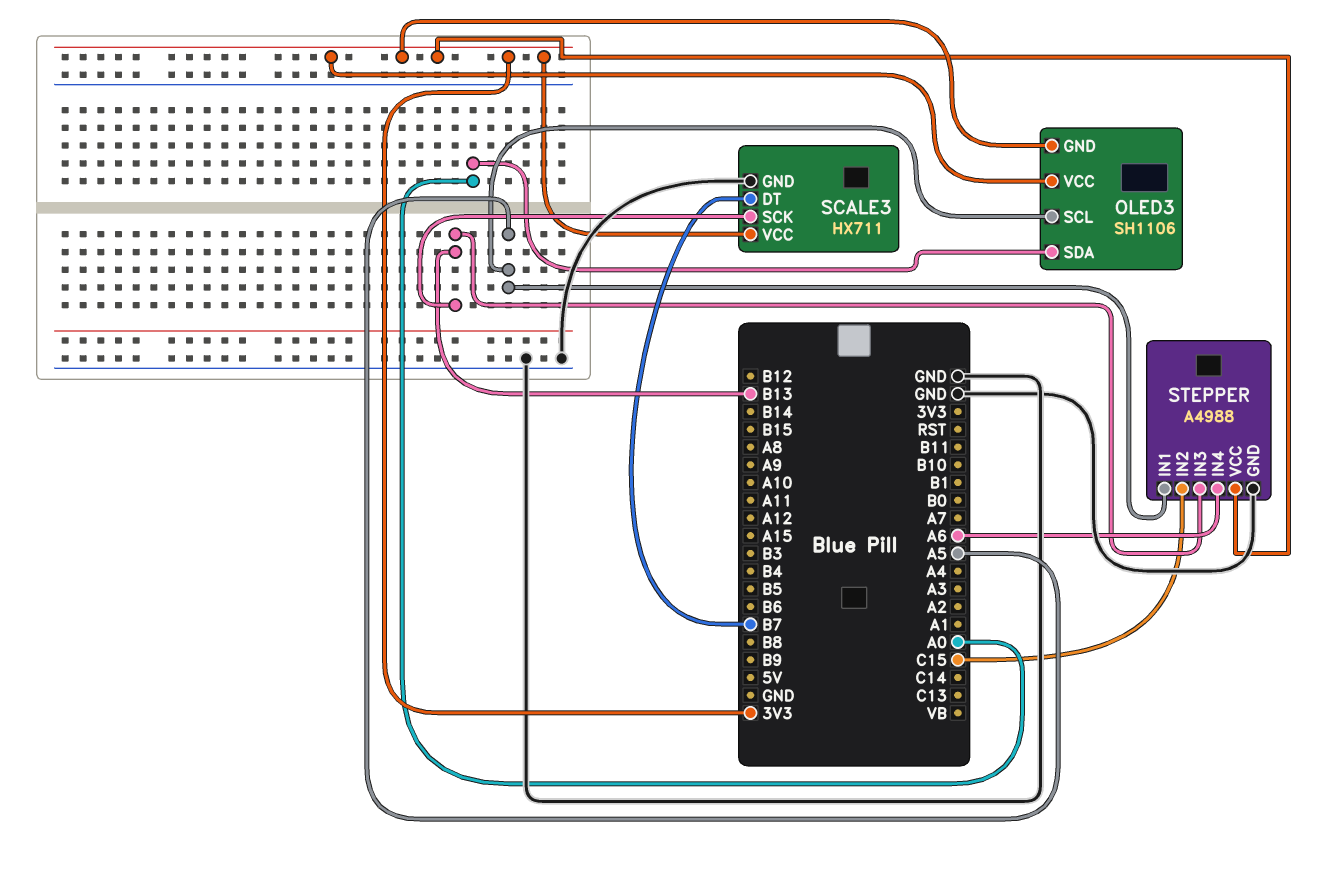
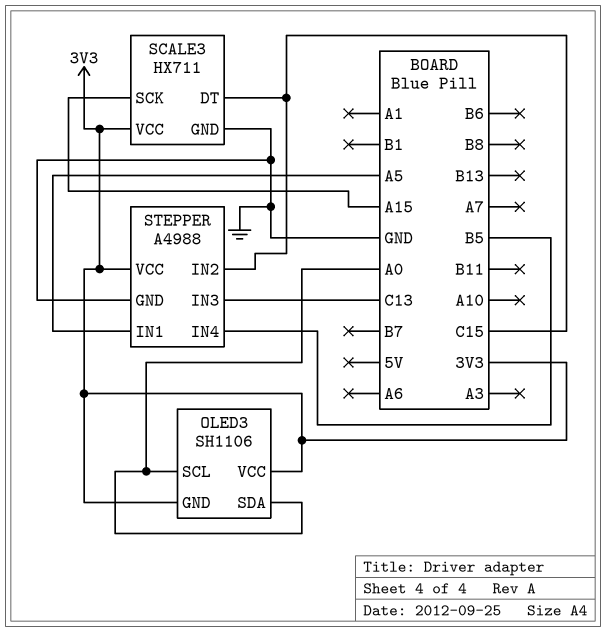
OLED3 pin SCL: A5 -> A0
SCALE3 pin DT: B7 -> C15
SCALE3 pin SCK: B13 -> A15
STEPPER pin IN3: B13 -> C13
STEPPER pin IN4: A6 -> B5

